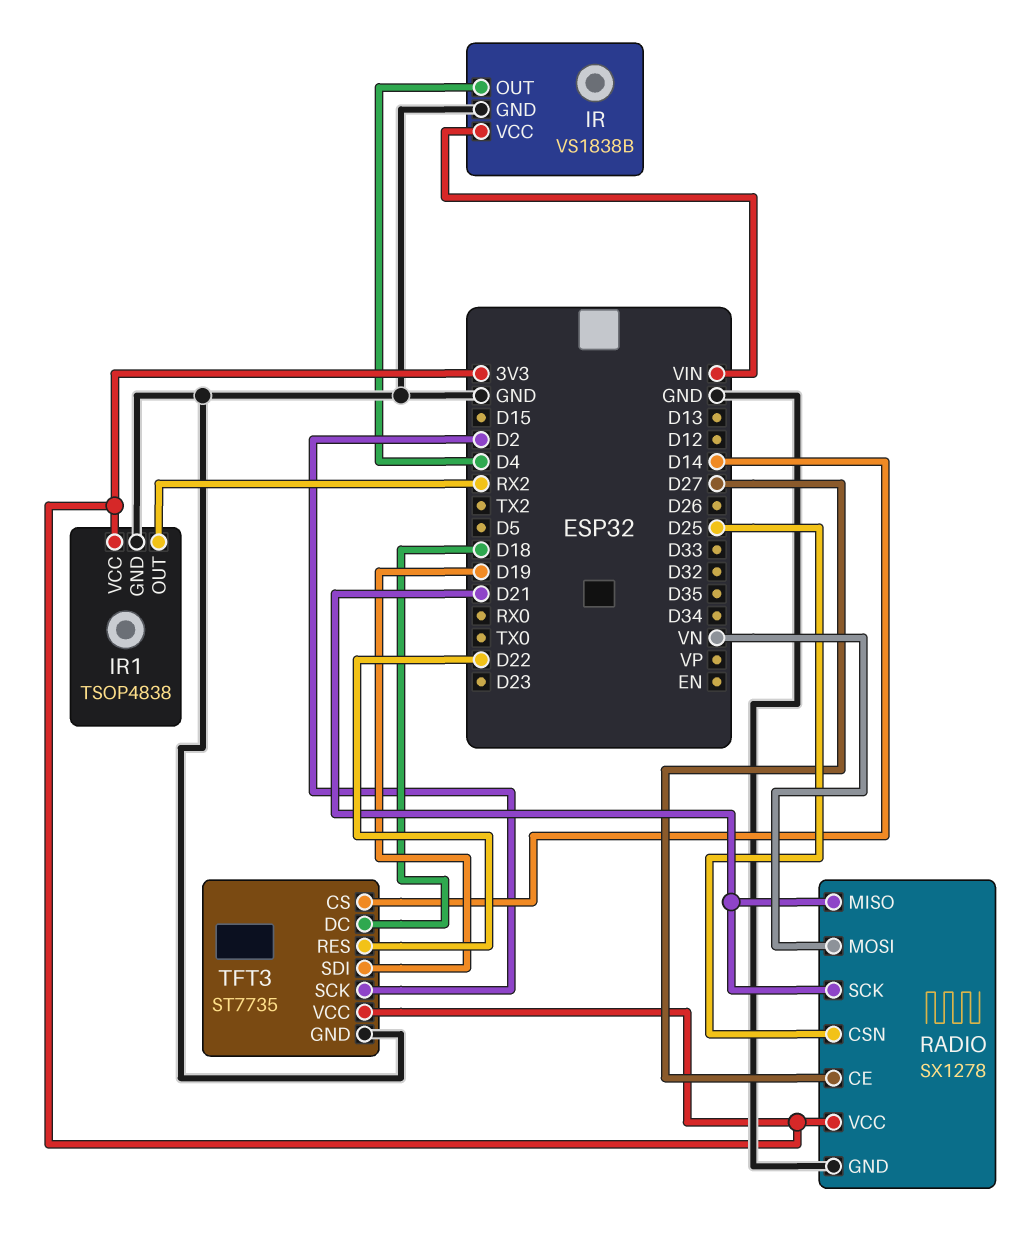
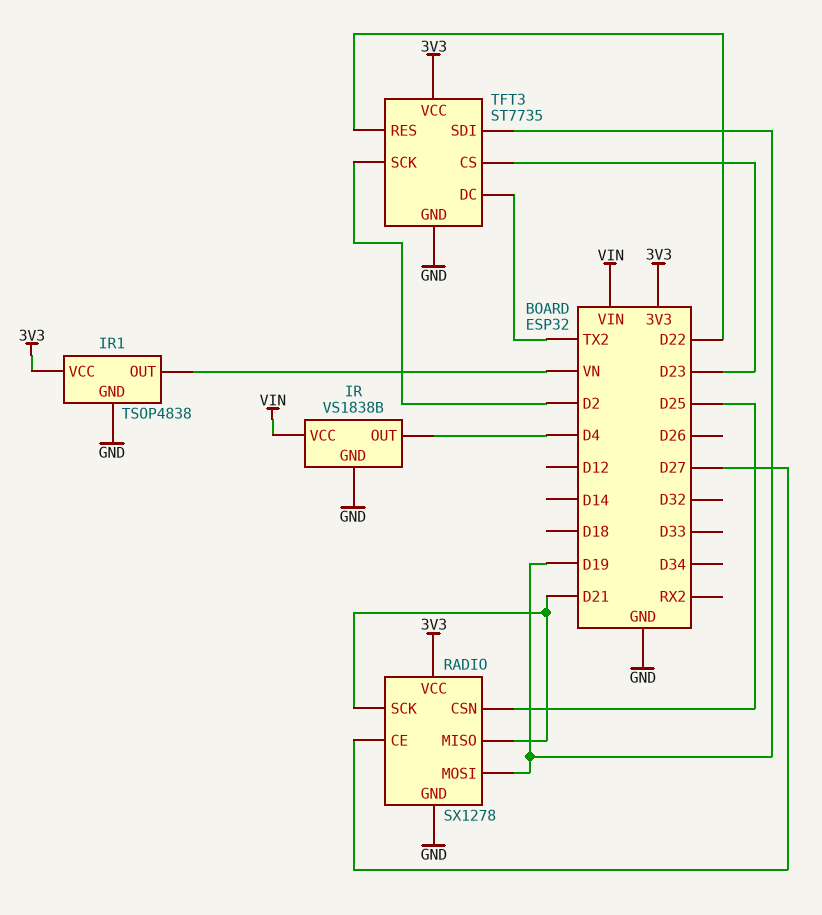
IR1 pin OUT: RX2 -> VN
RADIO pin MOSI: VN -> D19
TFT3 pin CS: D14 -> D23
TFT3 pin DC: D18 -> TX2

